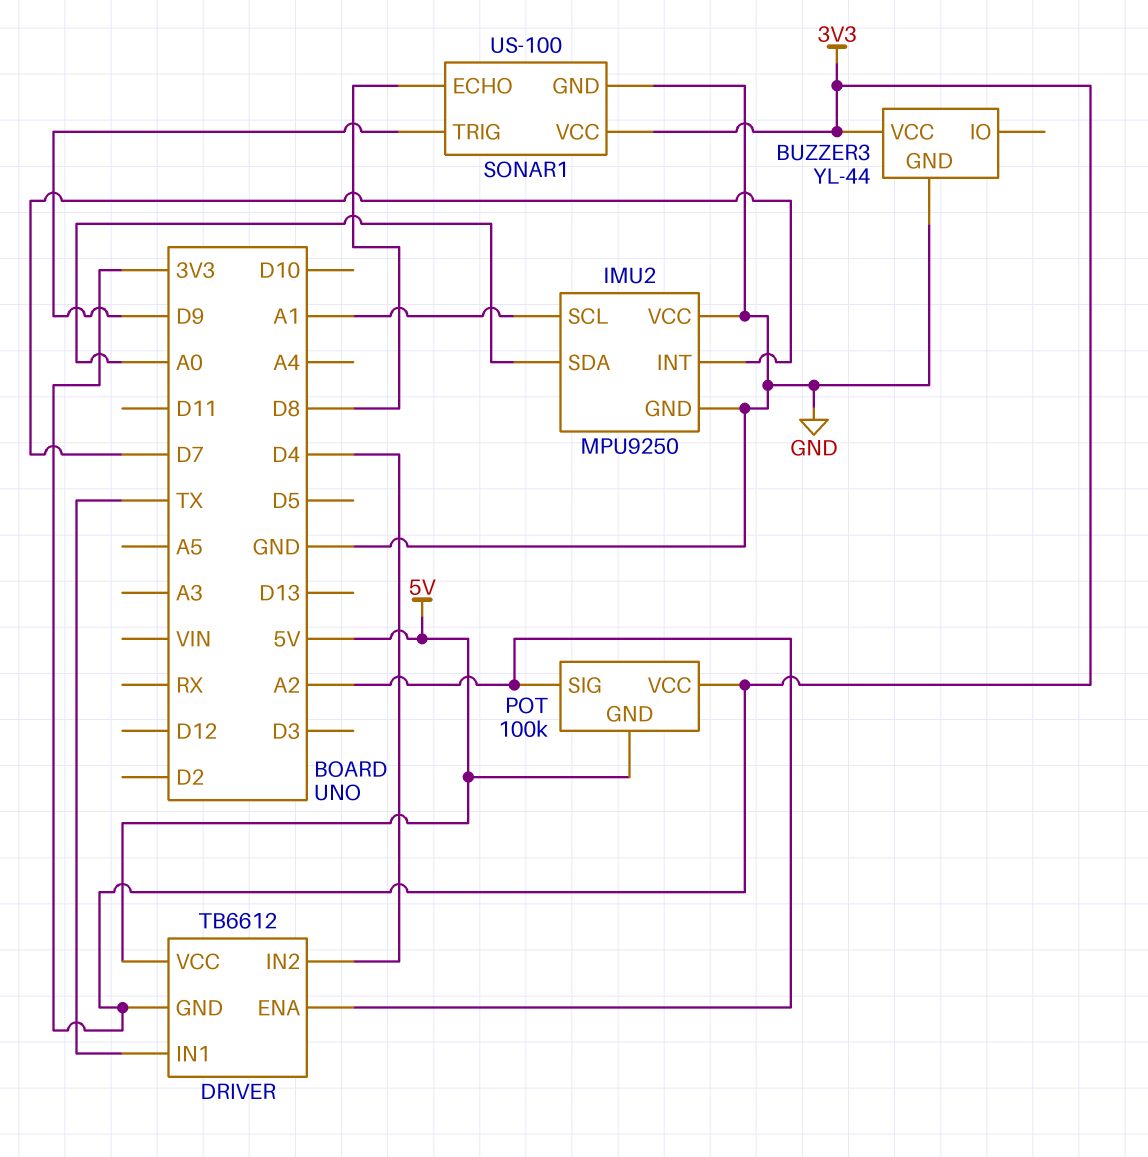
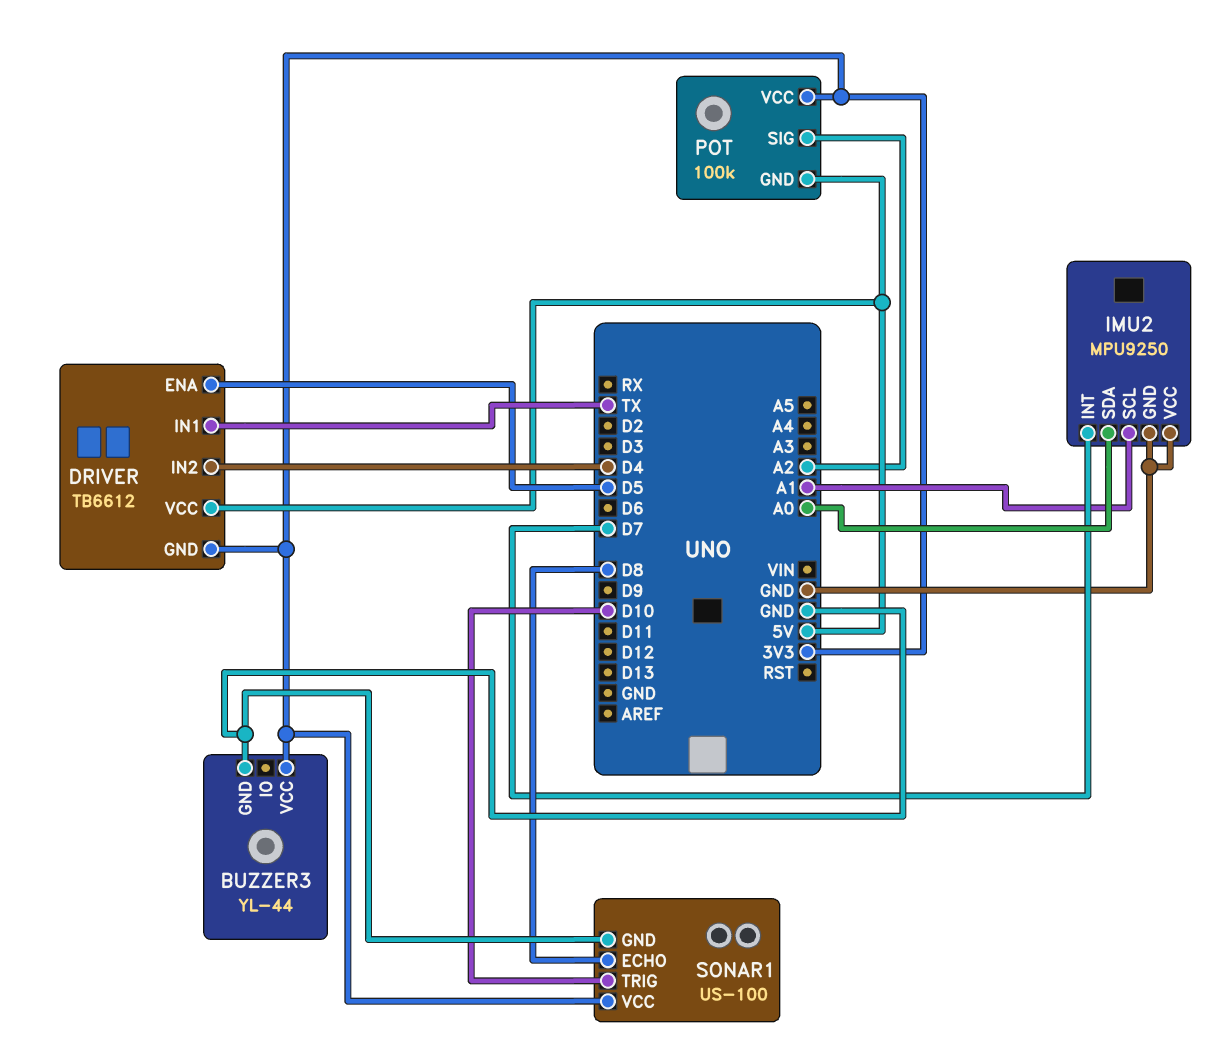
DRIVER pin ENA: A2 -> D5
SONAR1 pin TRIG: D9 -> D10

